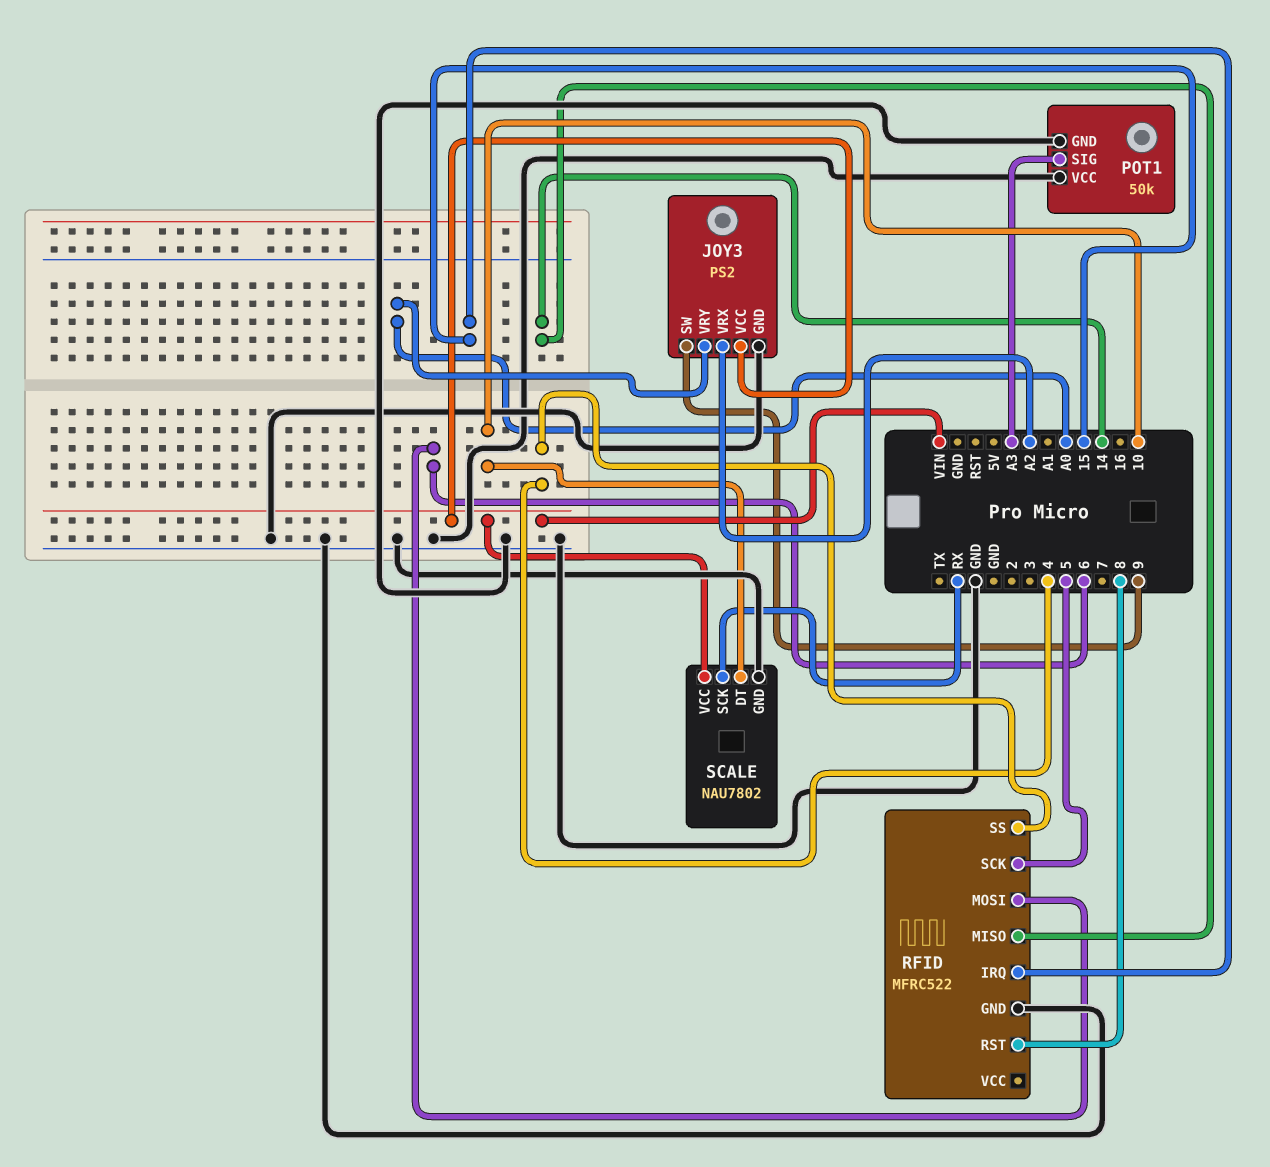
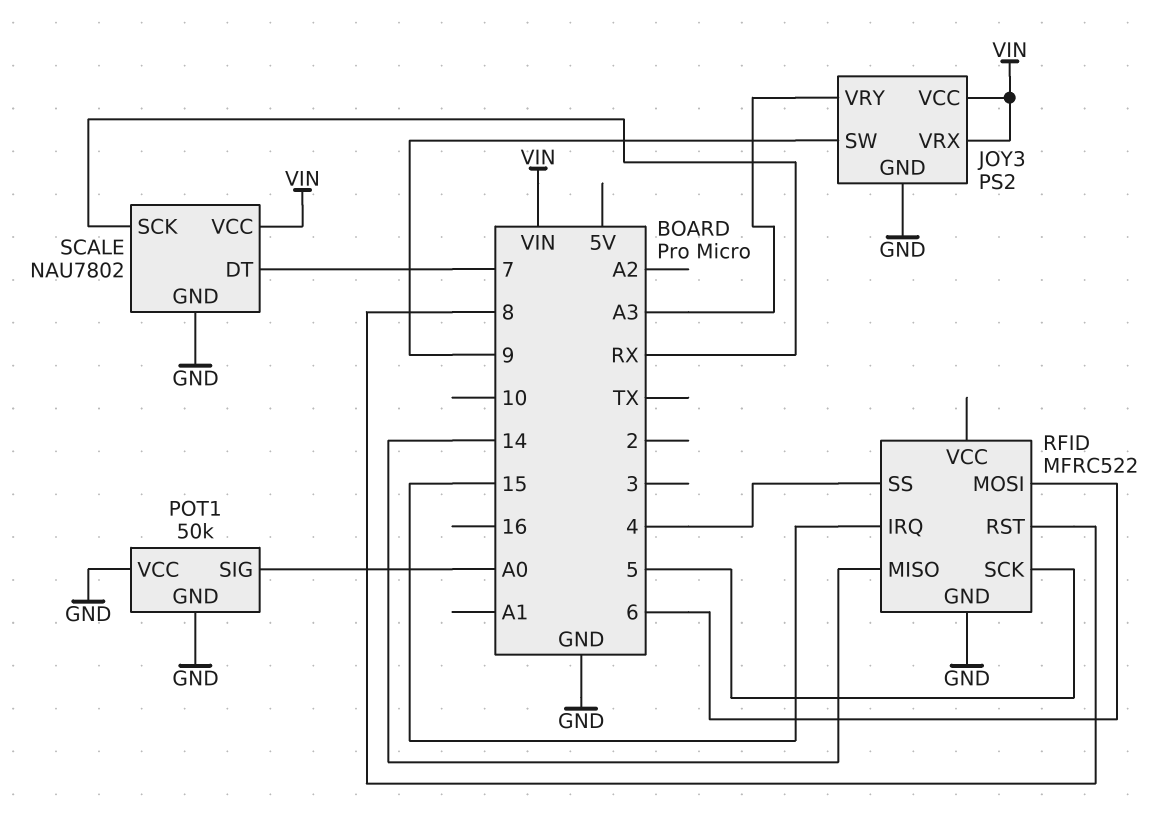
JOY3 pin VRX: A2 -> VIN
JOY3 pin VRY: A0 -> A3
POT1 pin SIG: A3 -> A0
SCALE pin DT: 10 -> 7

